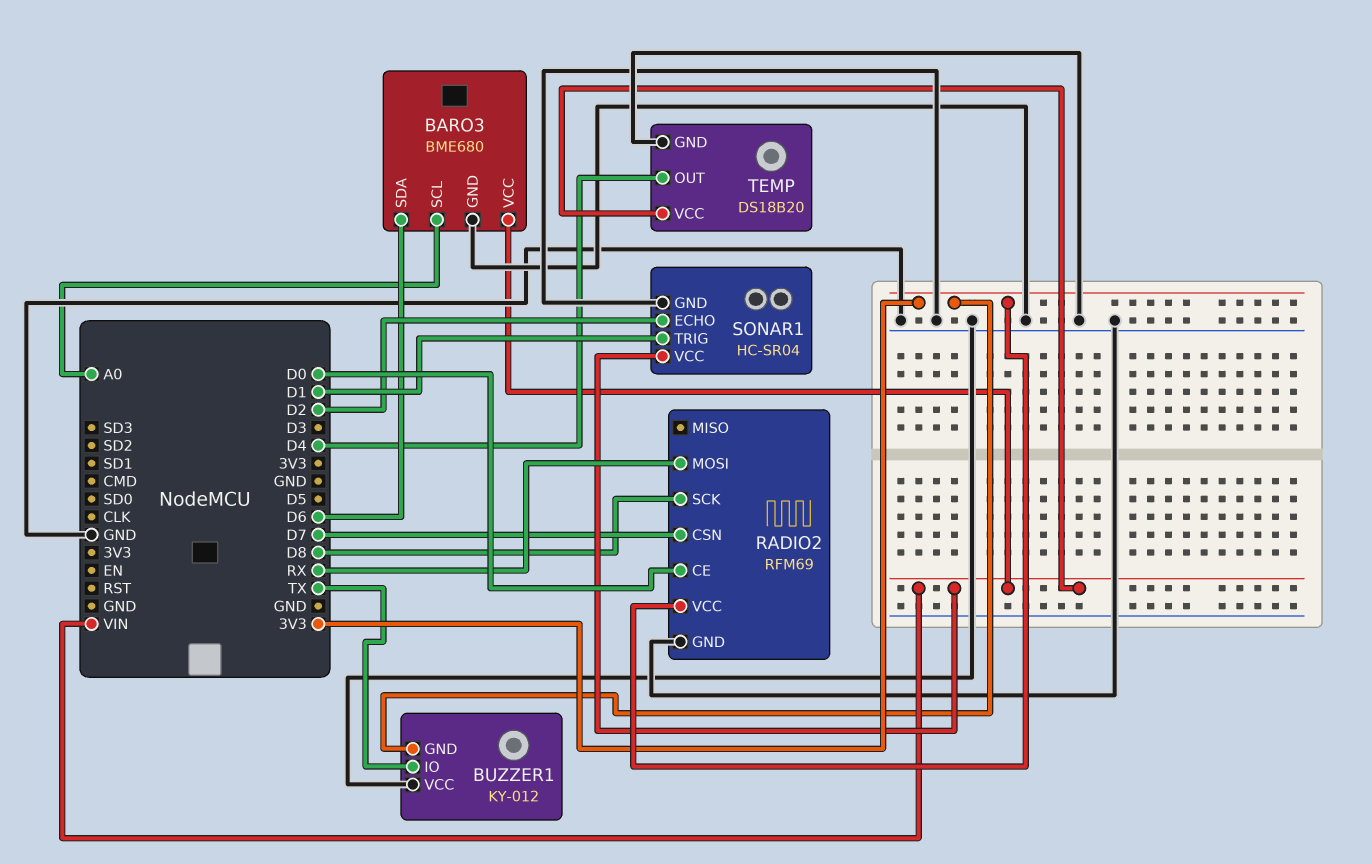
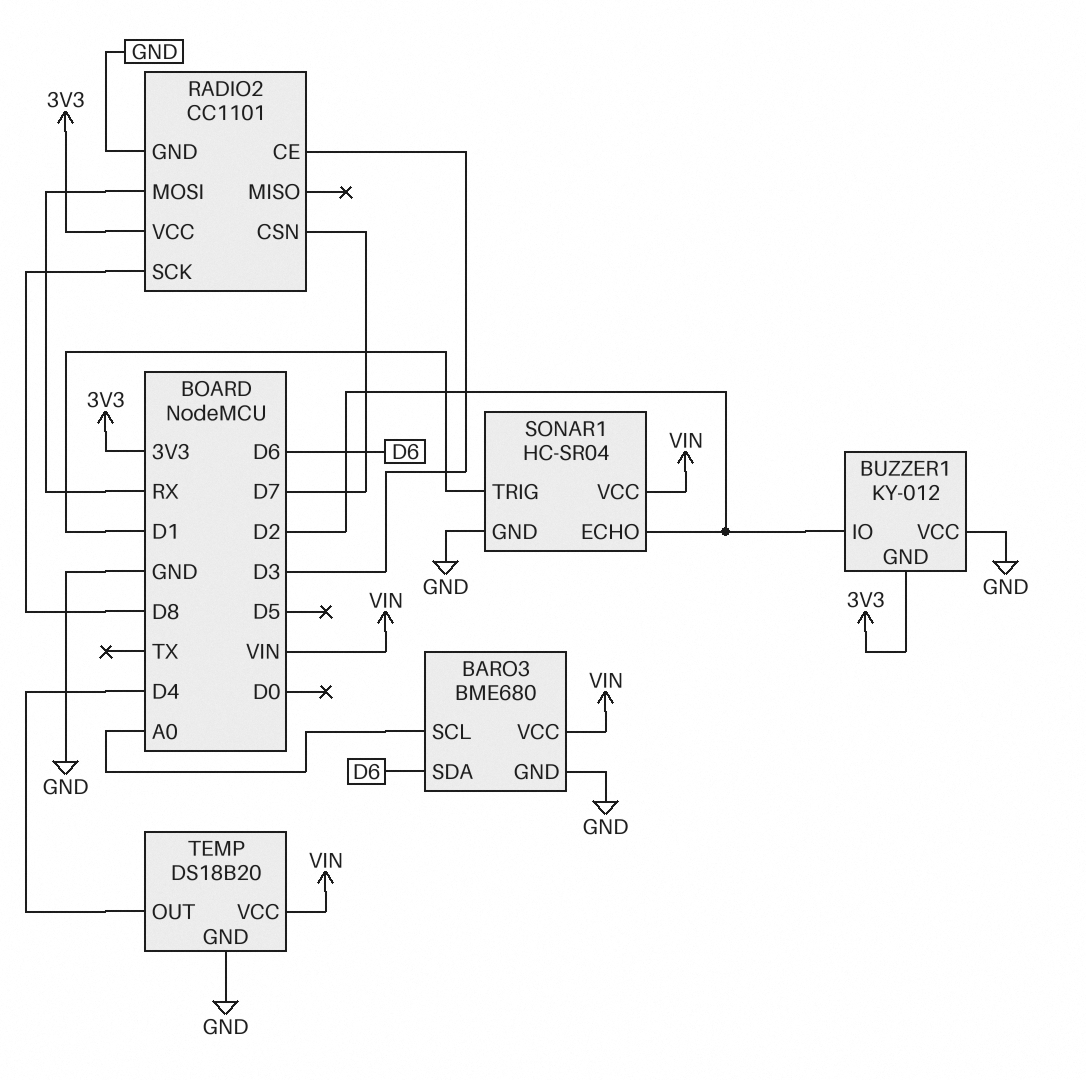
BUZZER1 pin IO: TX -> D2
RADIO2: RFM69 -> CC1101
RADIO2 pin CE: D0 -> D3

